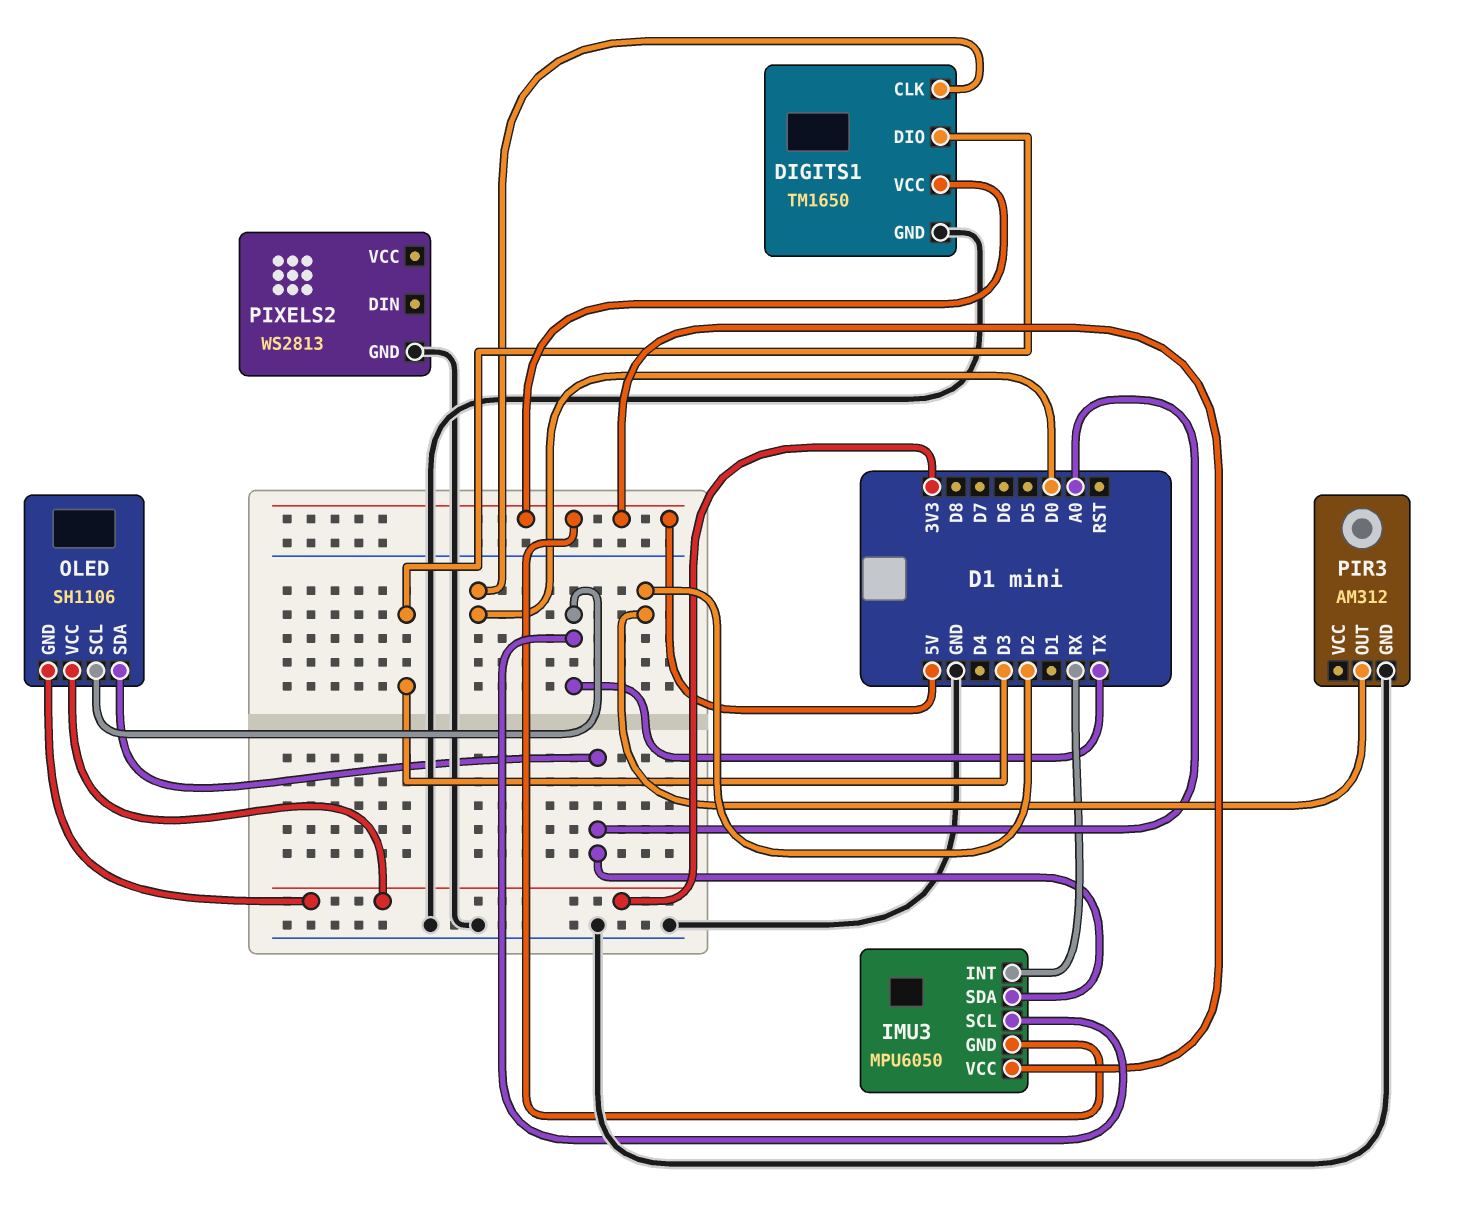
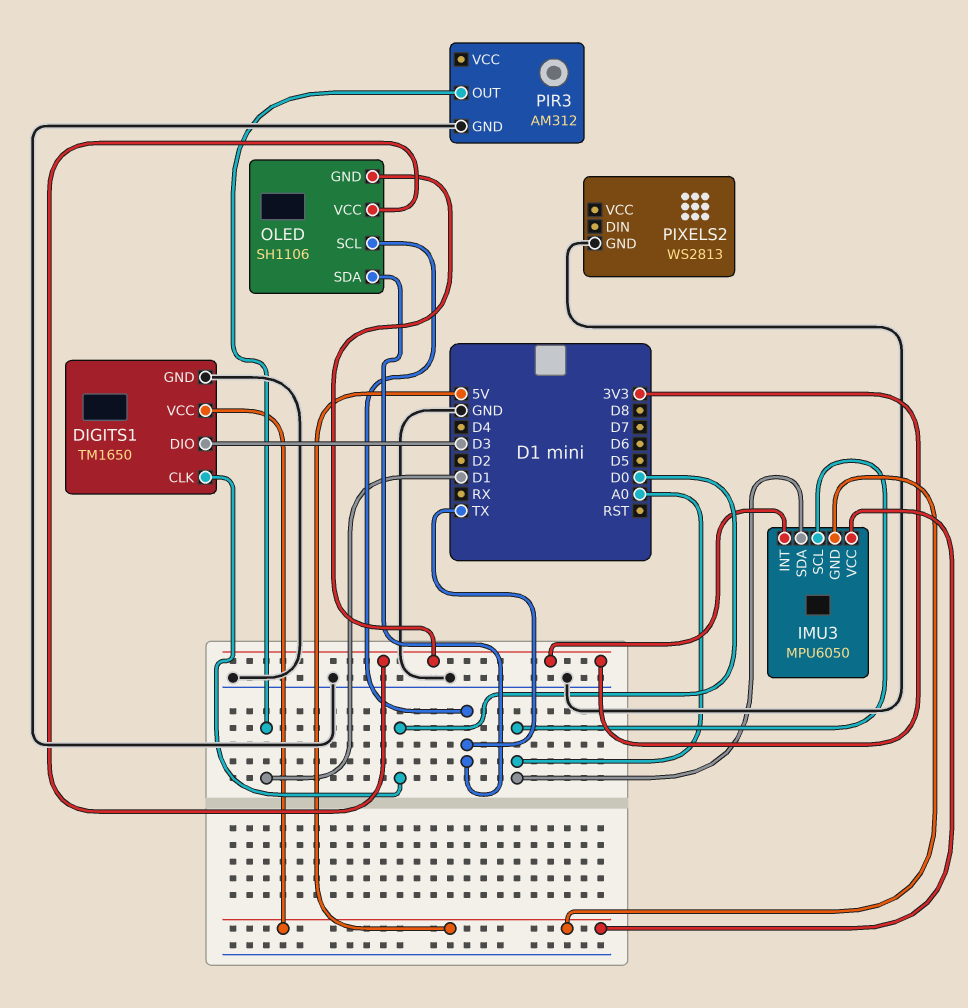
IMU3 pin INT: RX -> 3V3
IMU3 pin SCL: TX -> A0
OLED pin SDA: A0 -> TX
PIR3 pin OUT: D2 -> D1

